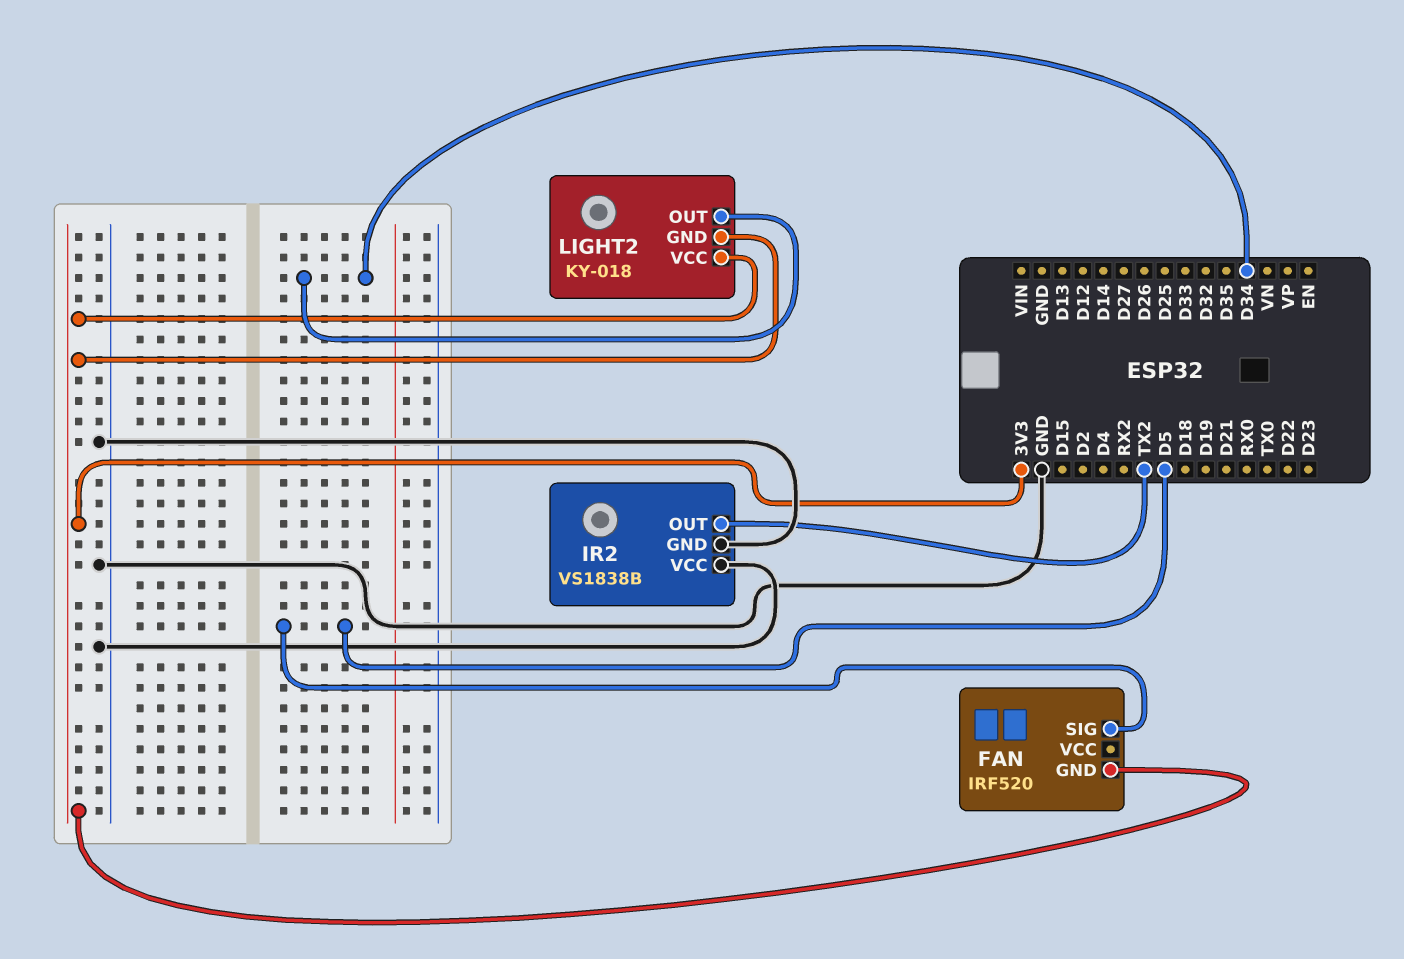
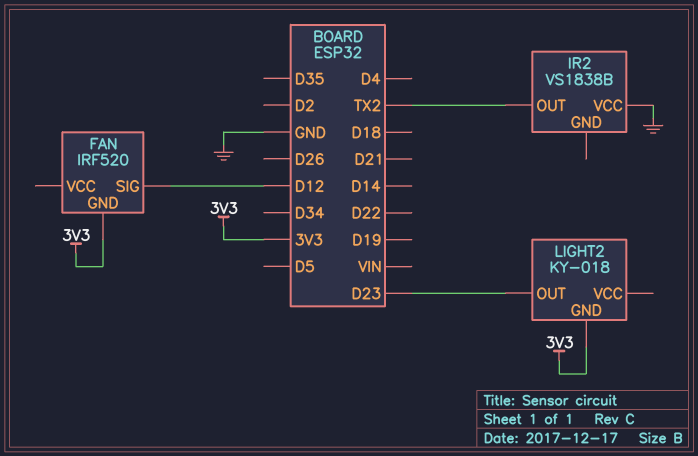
FAN pin SIG: D5 -> D12
IR2 pin GND: GND -> none
LIGHT2 pin OUT: D34 -> D23
LIGHT2 pin VCC: 3V3 -> none

